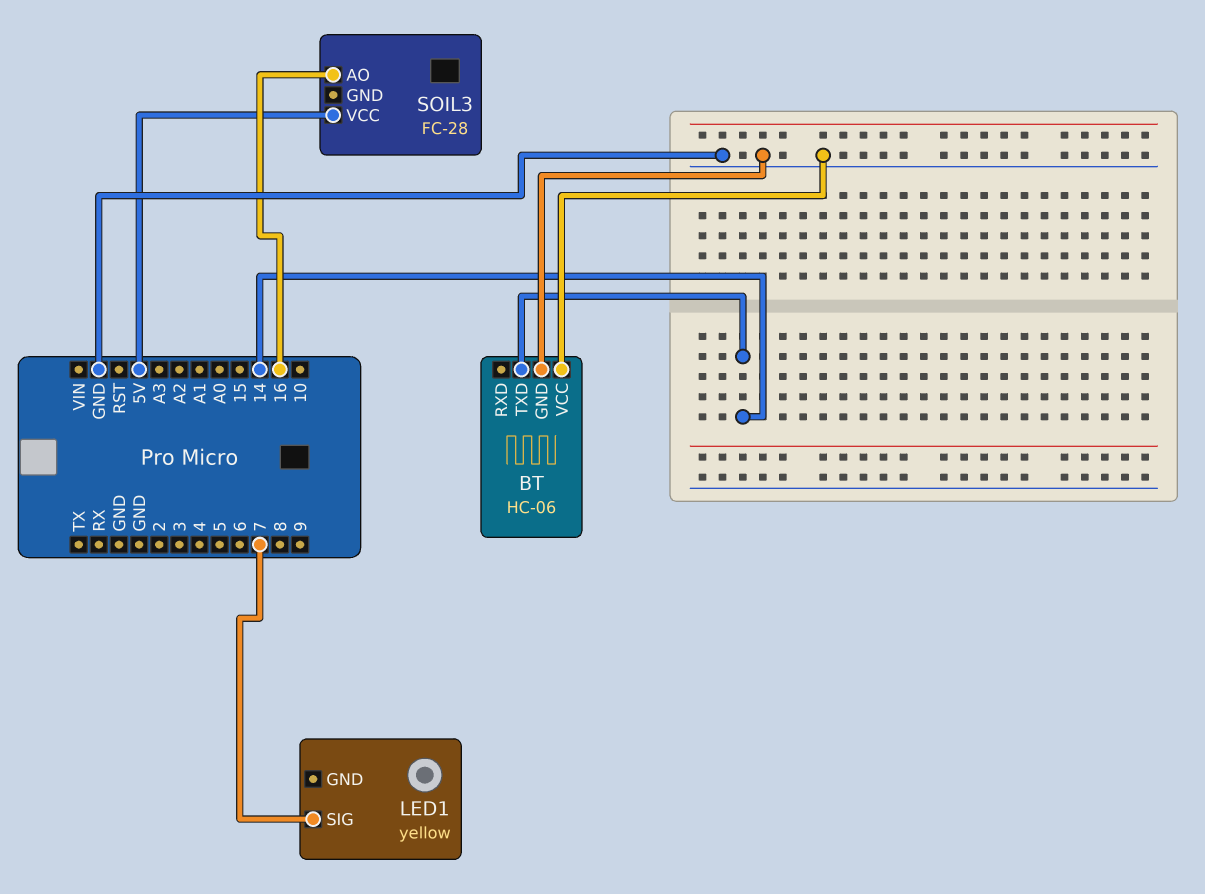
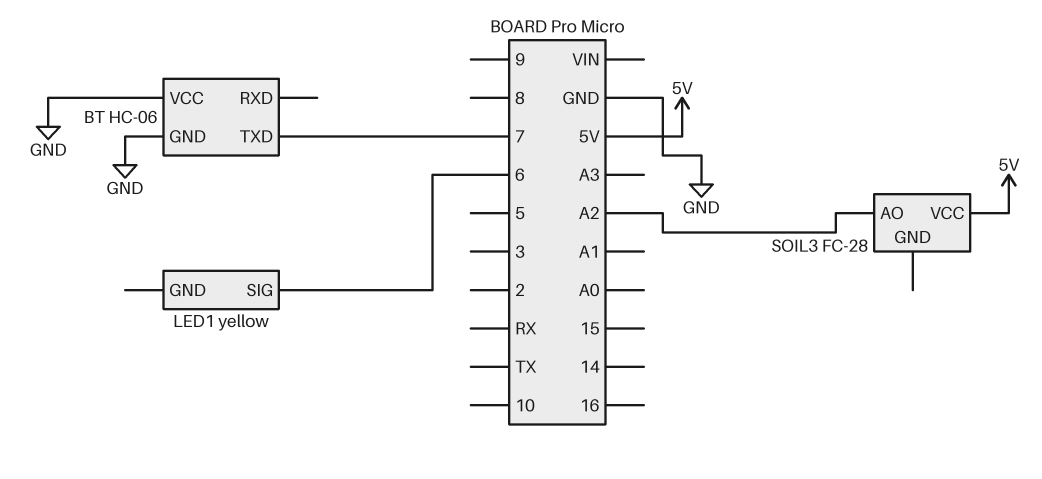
BT pin TXD: 14 -> 7
LED1 pin SIG: 7 -> 6
SOIL3 pin AO: 16 -> A2

